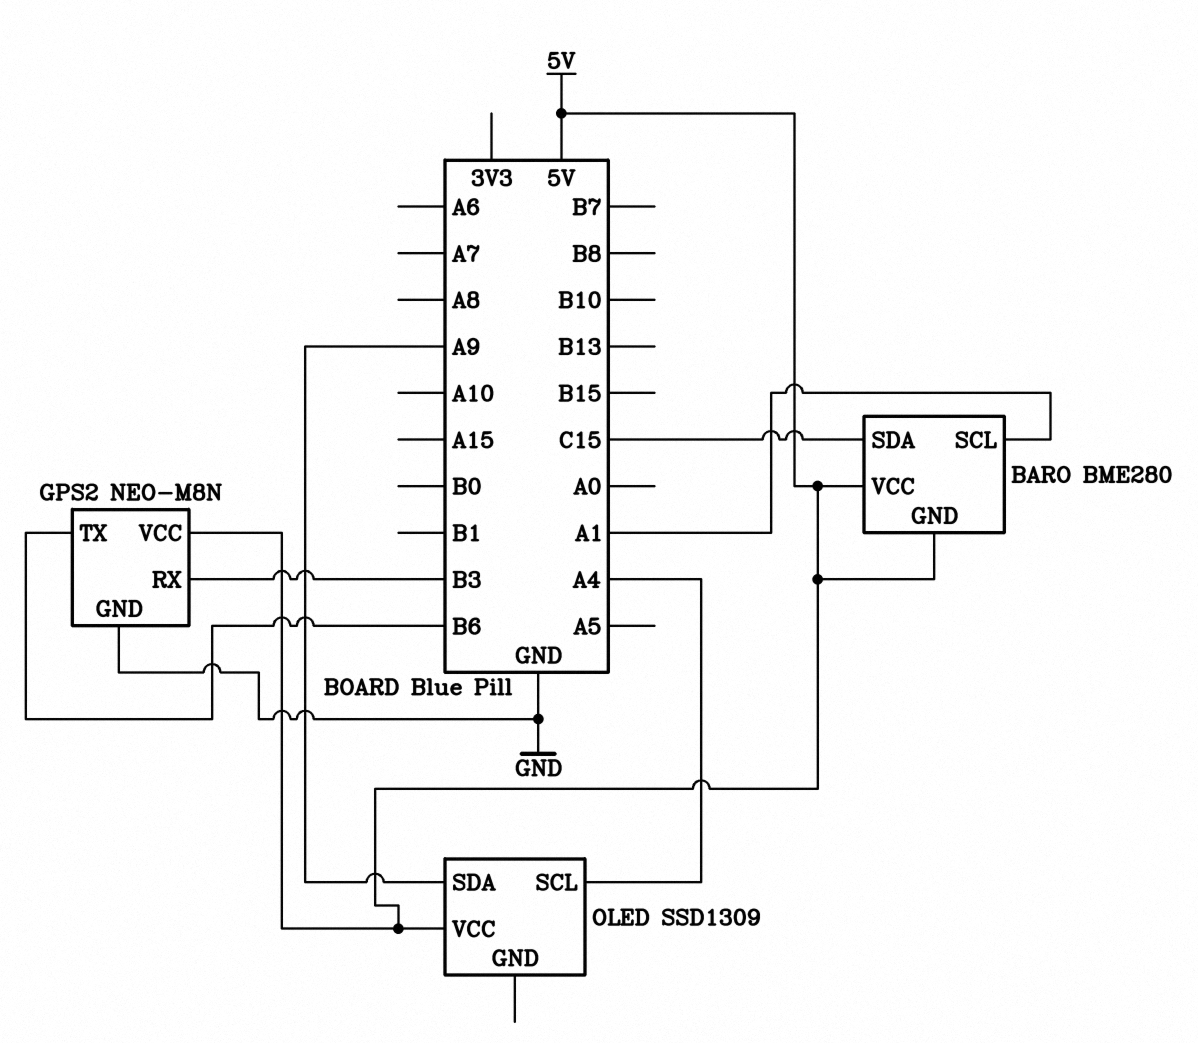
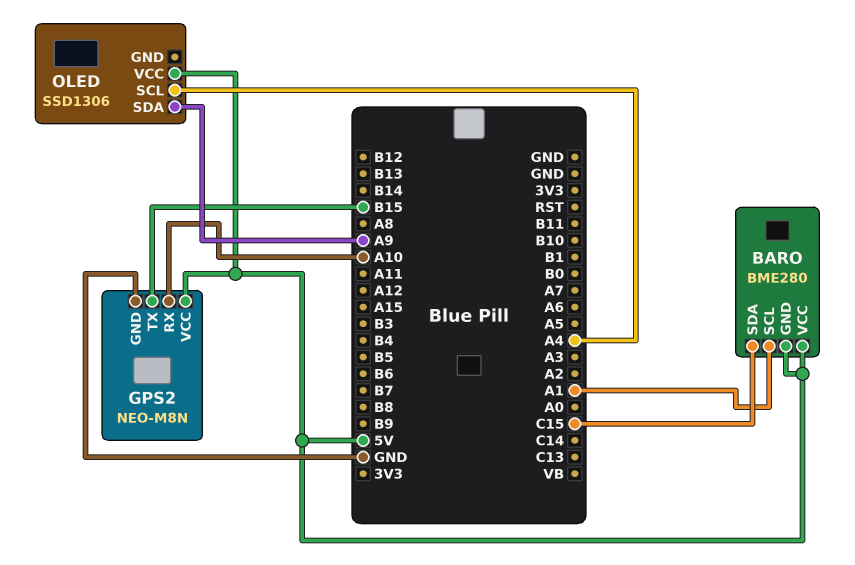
GPS2 pin RX: B3 -> A10
GPS2 pin TX: B6 -> B15
OLED: SSD1309 -> SSD1306

